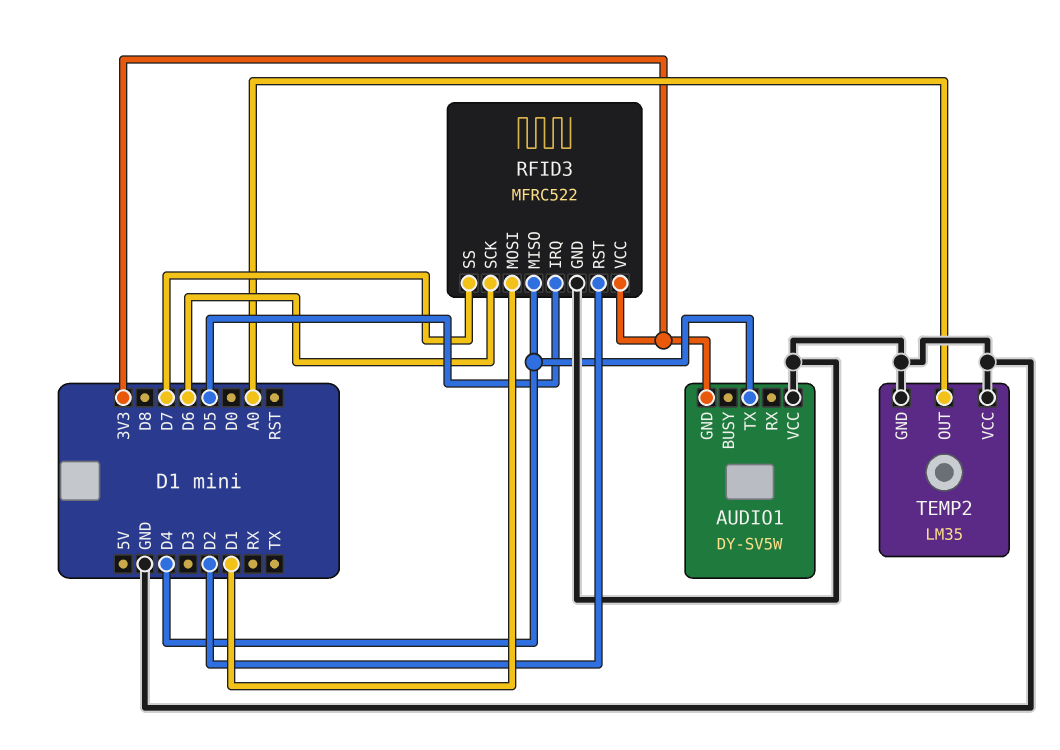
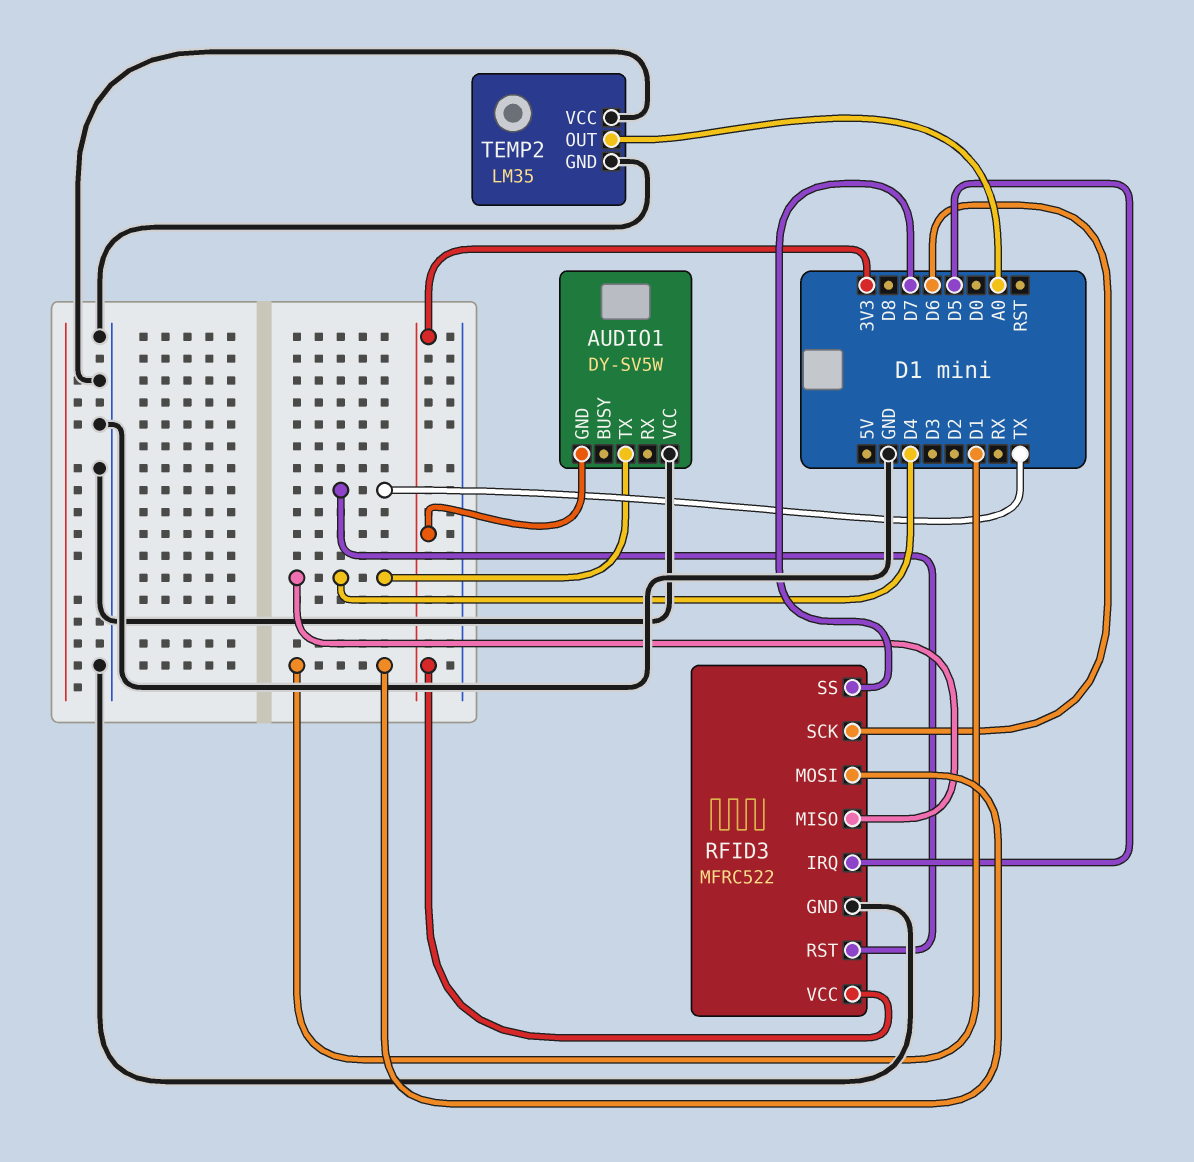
RFID3 pin RST: D2 -> TX

